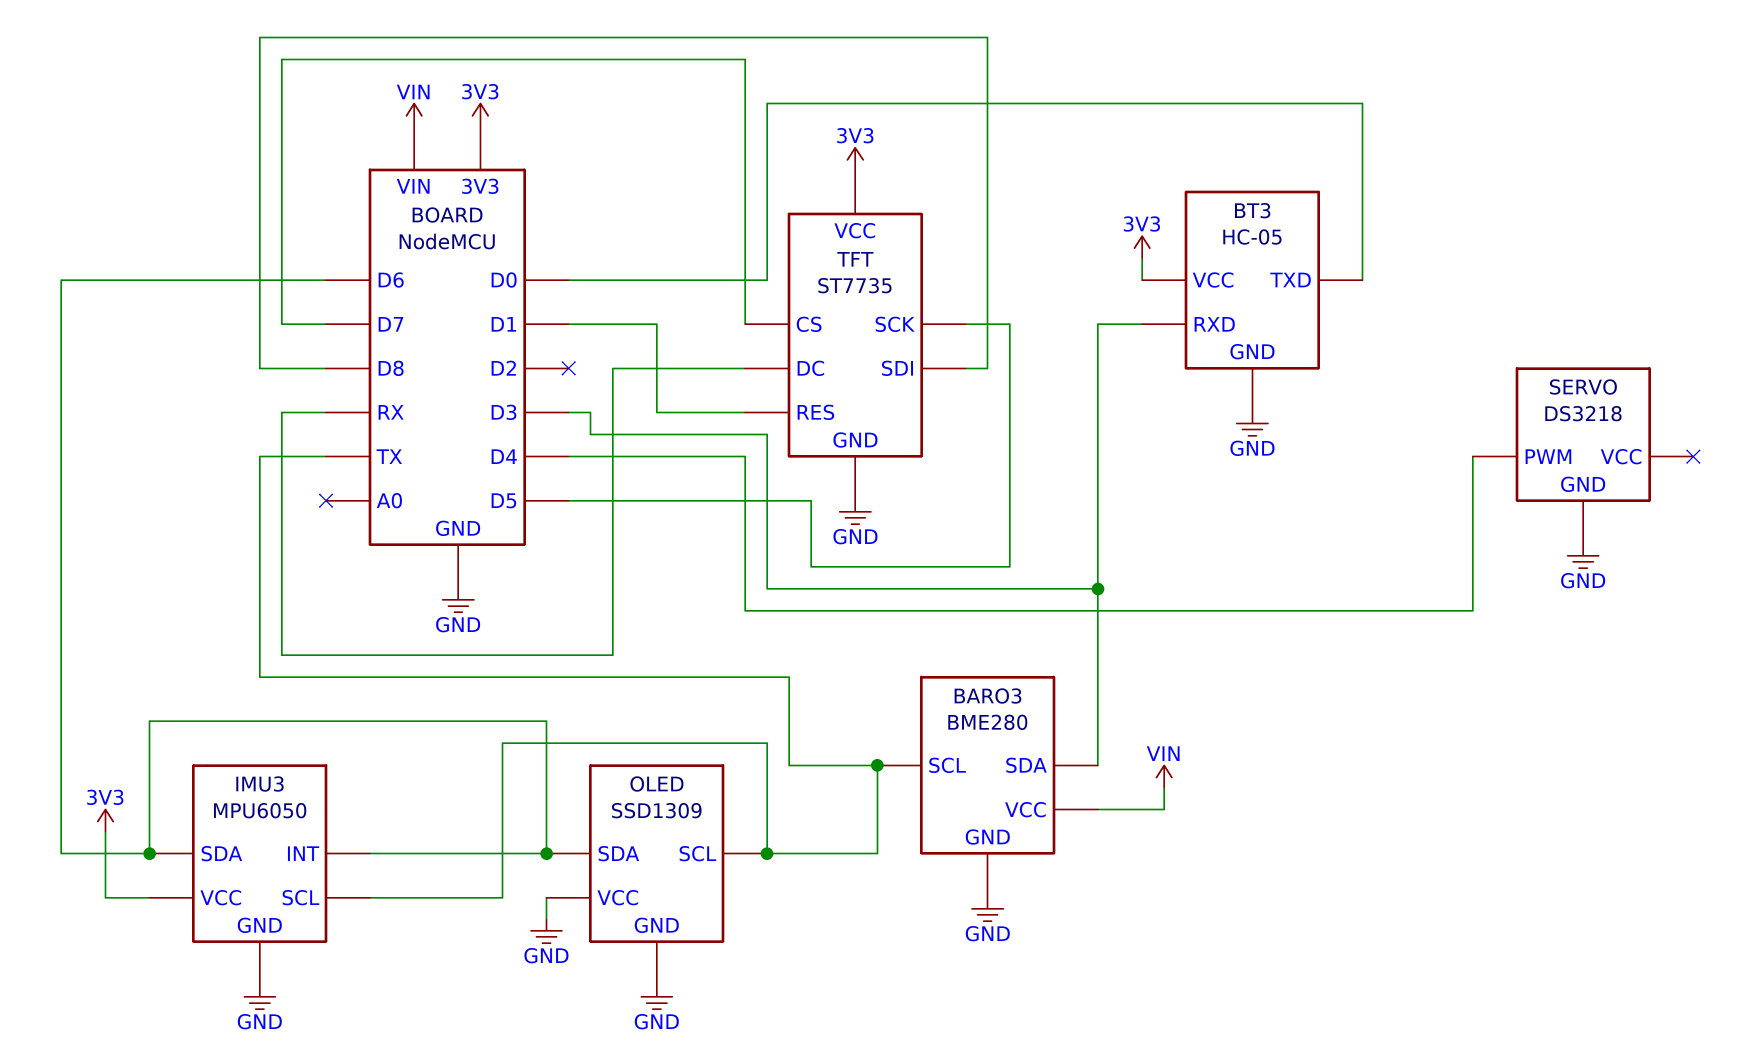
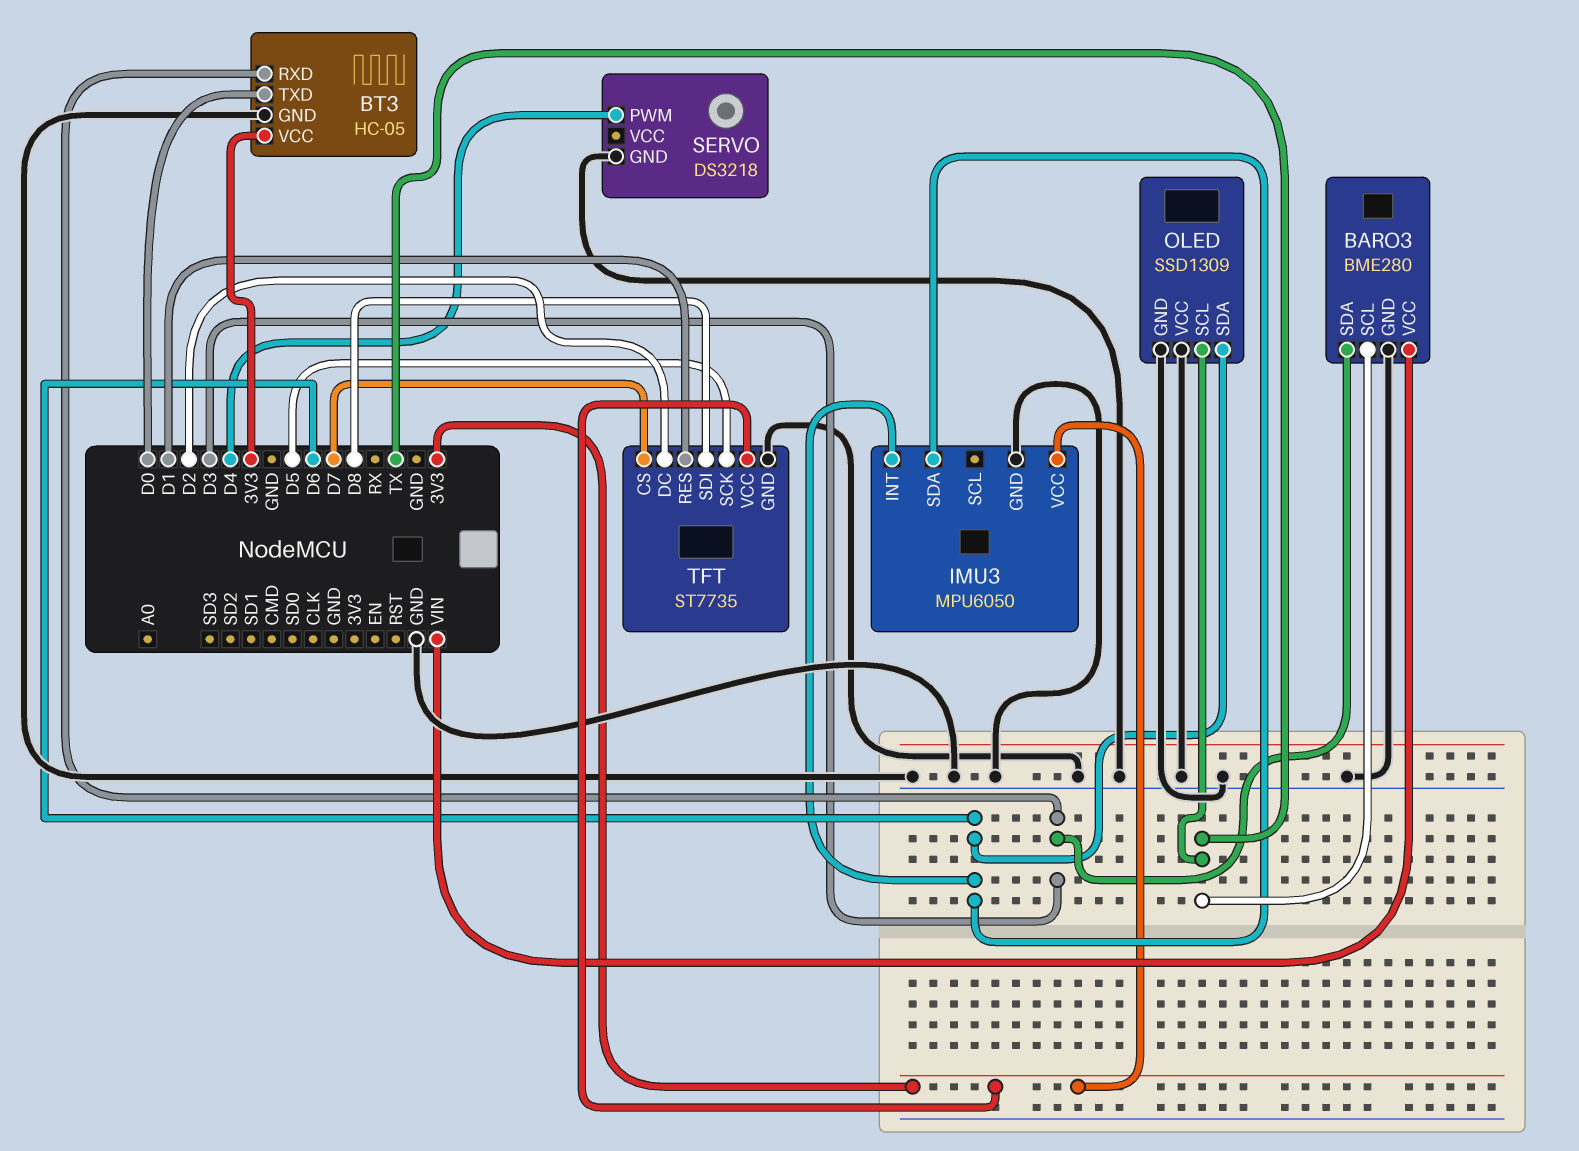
IMU3 pin SCL: TX -> none
TFT pin DC: RX -> D2

